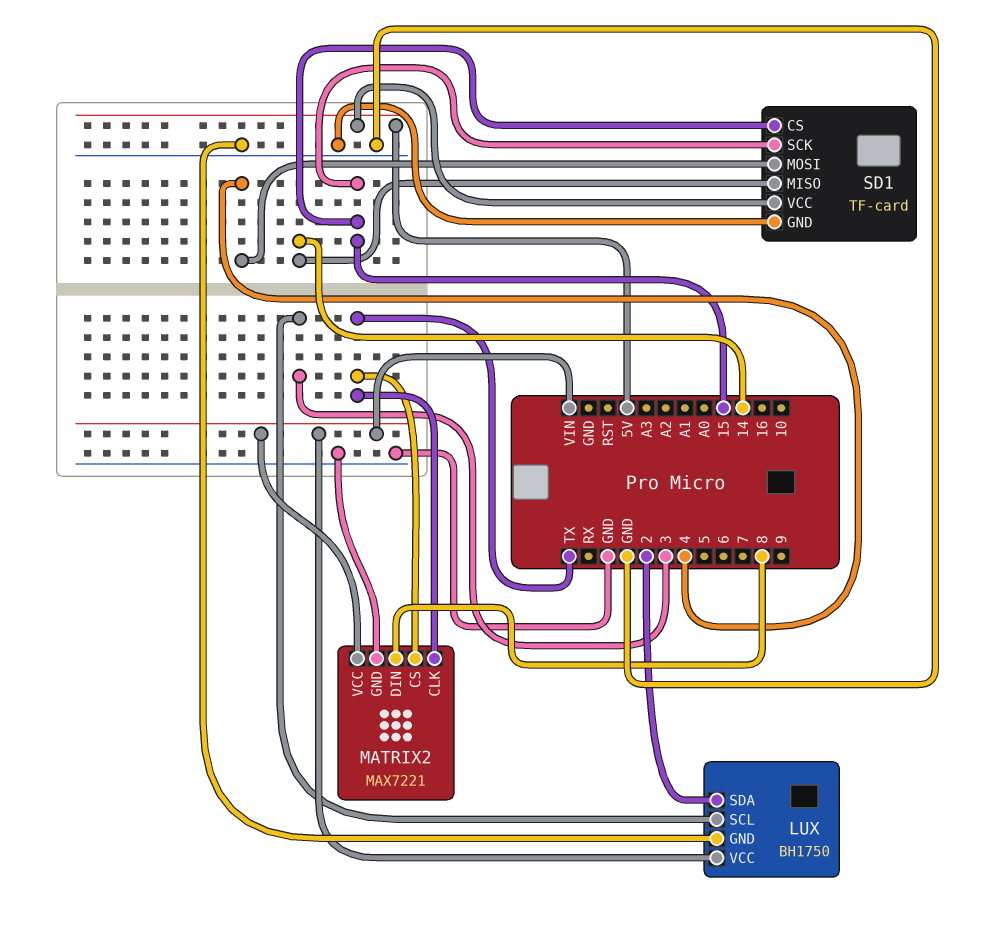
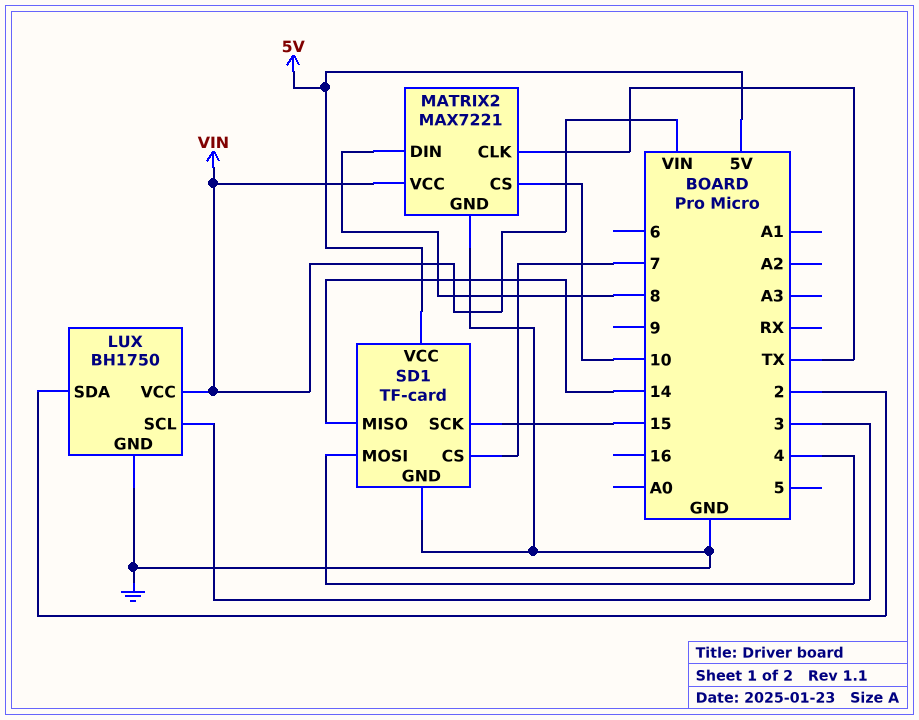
MATRIX2 pin CS: TX -> 10
SD1 pin CS: 15 -> 7

